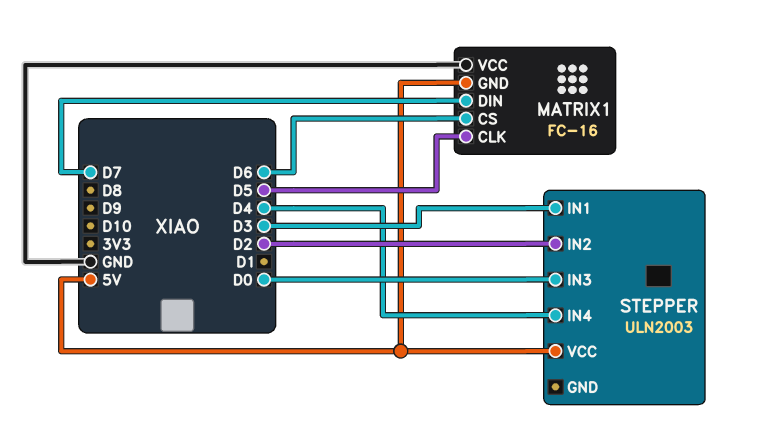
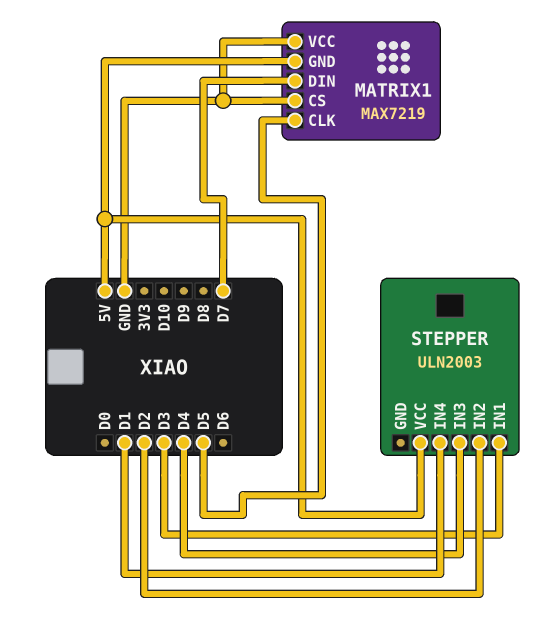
MATRIX1: FC-16 -> MAX7219
MATRIX1 pin CS: D6 -> GND
STEPPER pin IN3: D0 -> D4
STEPPER pin IN4: D4 -> D1

